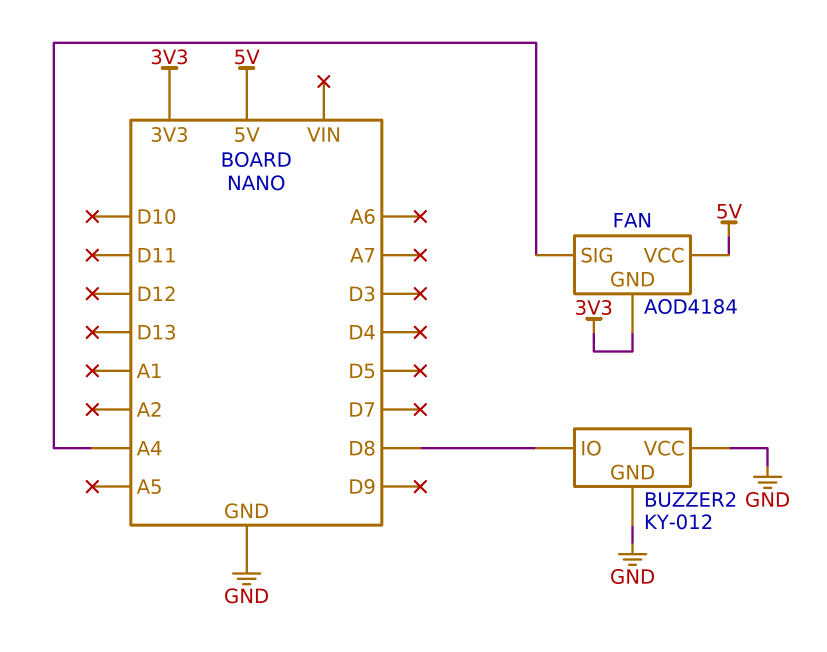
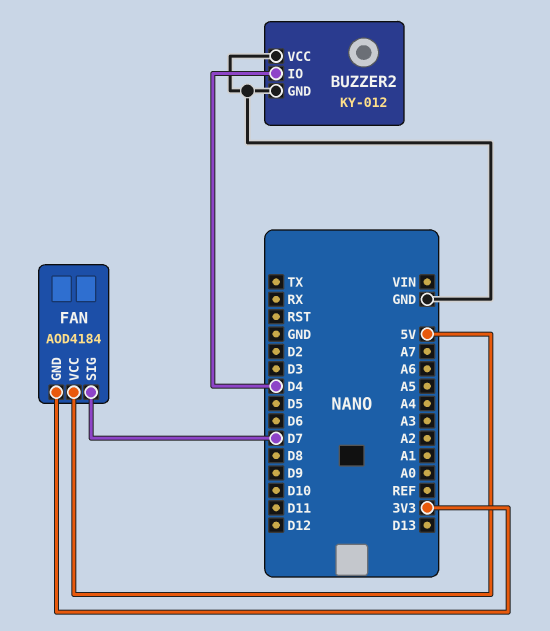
BUZZER2 pin IO: D8 -> D4
FAN pin SIG: A4 -> D7

